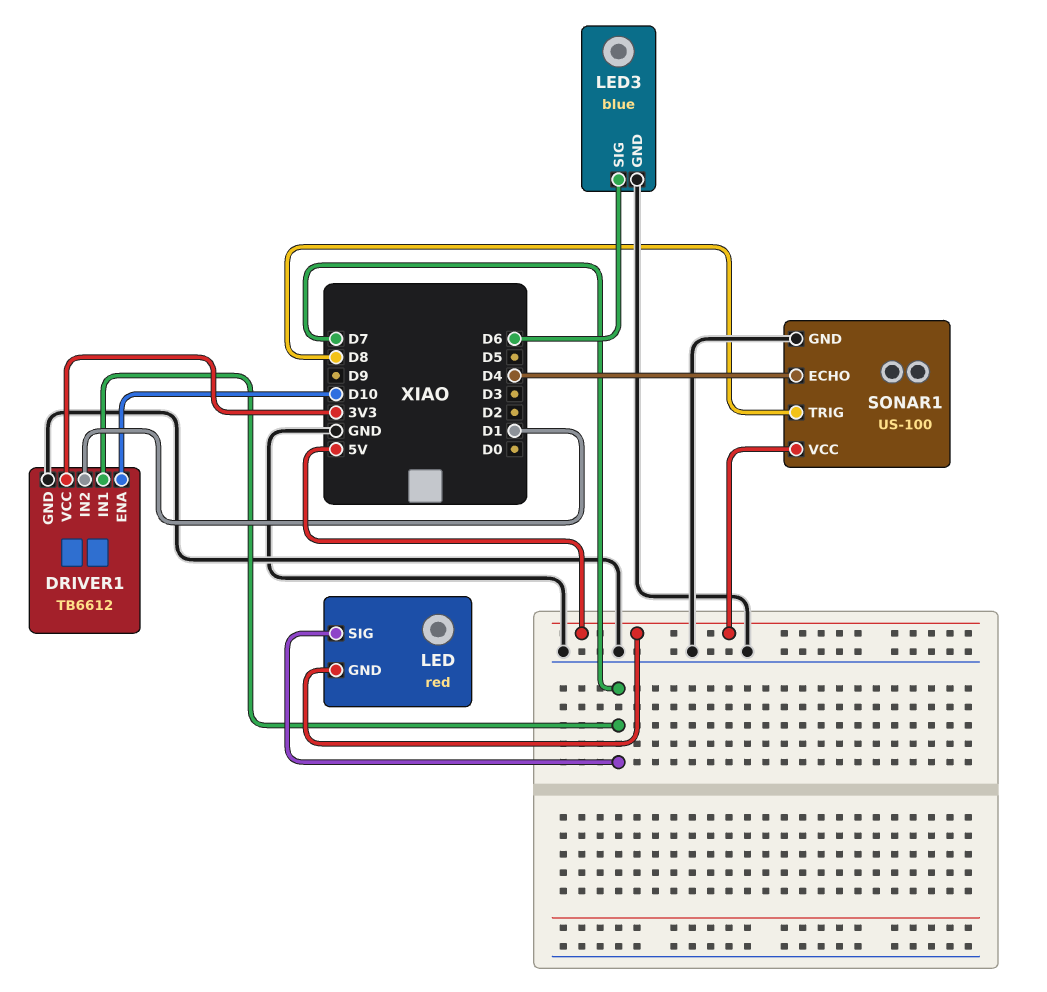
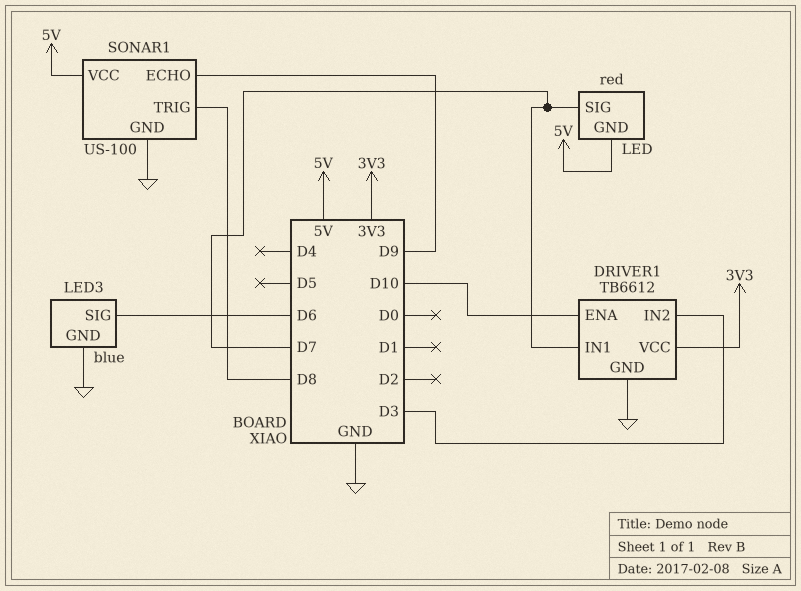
DRIVER1 pin IN2: D1 -> D3
SONAR1 pin ECHO: D4 -> D9

